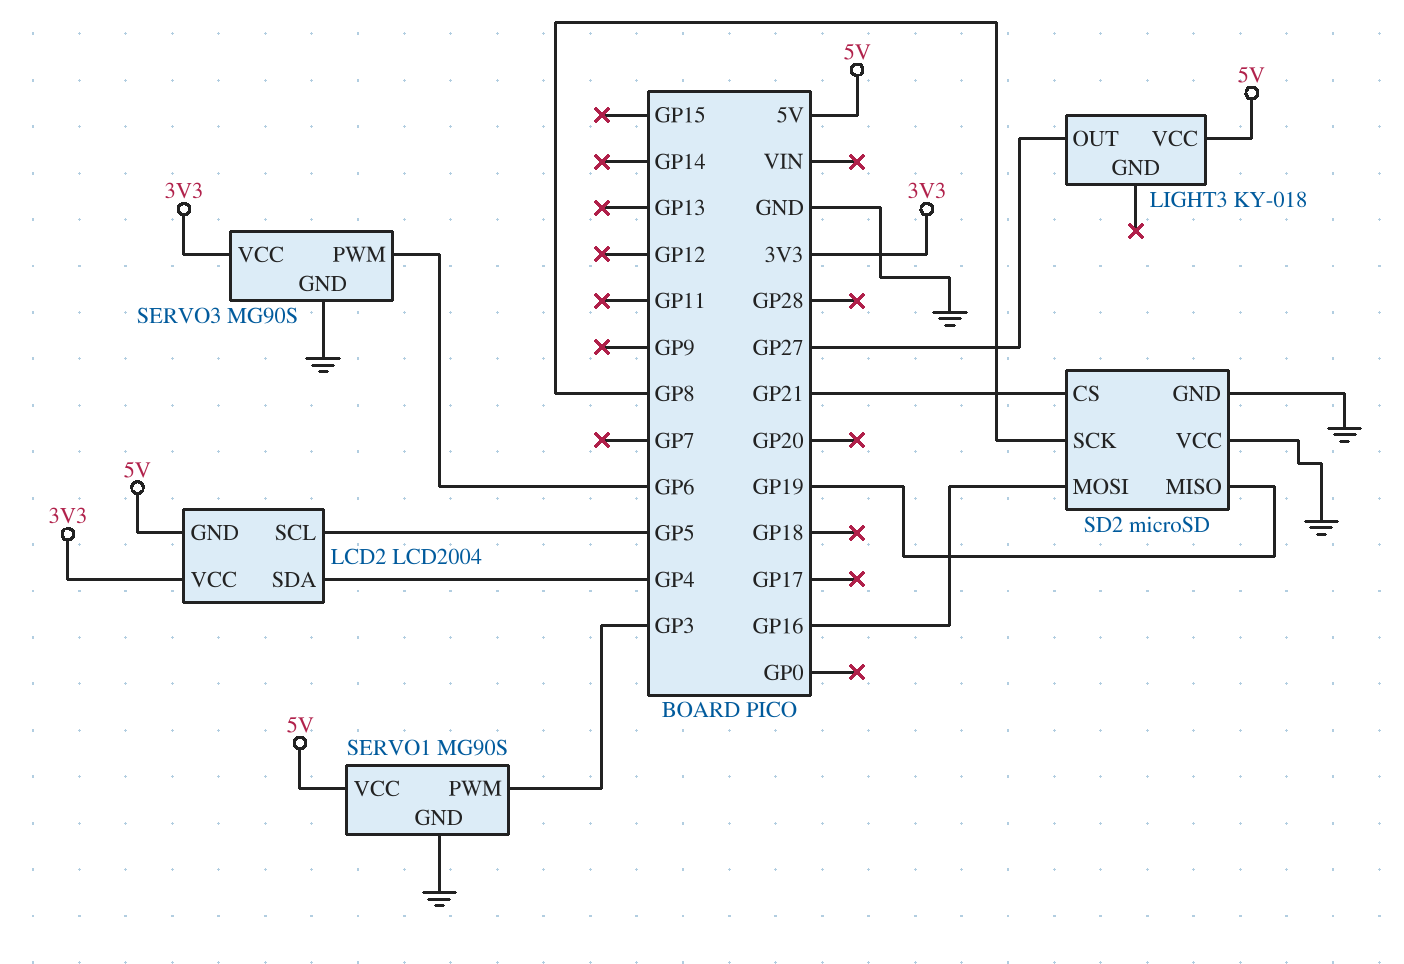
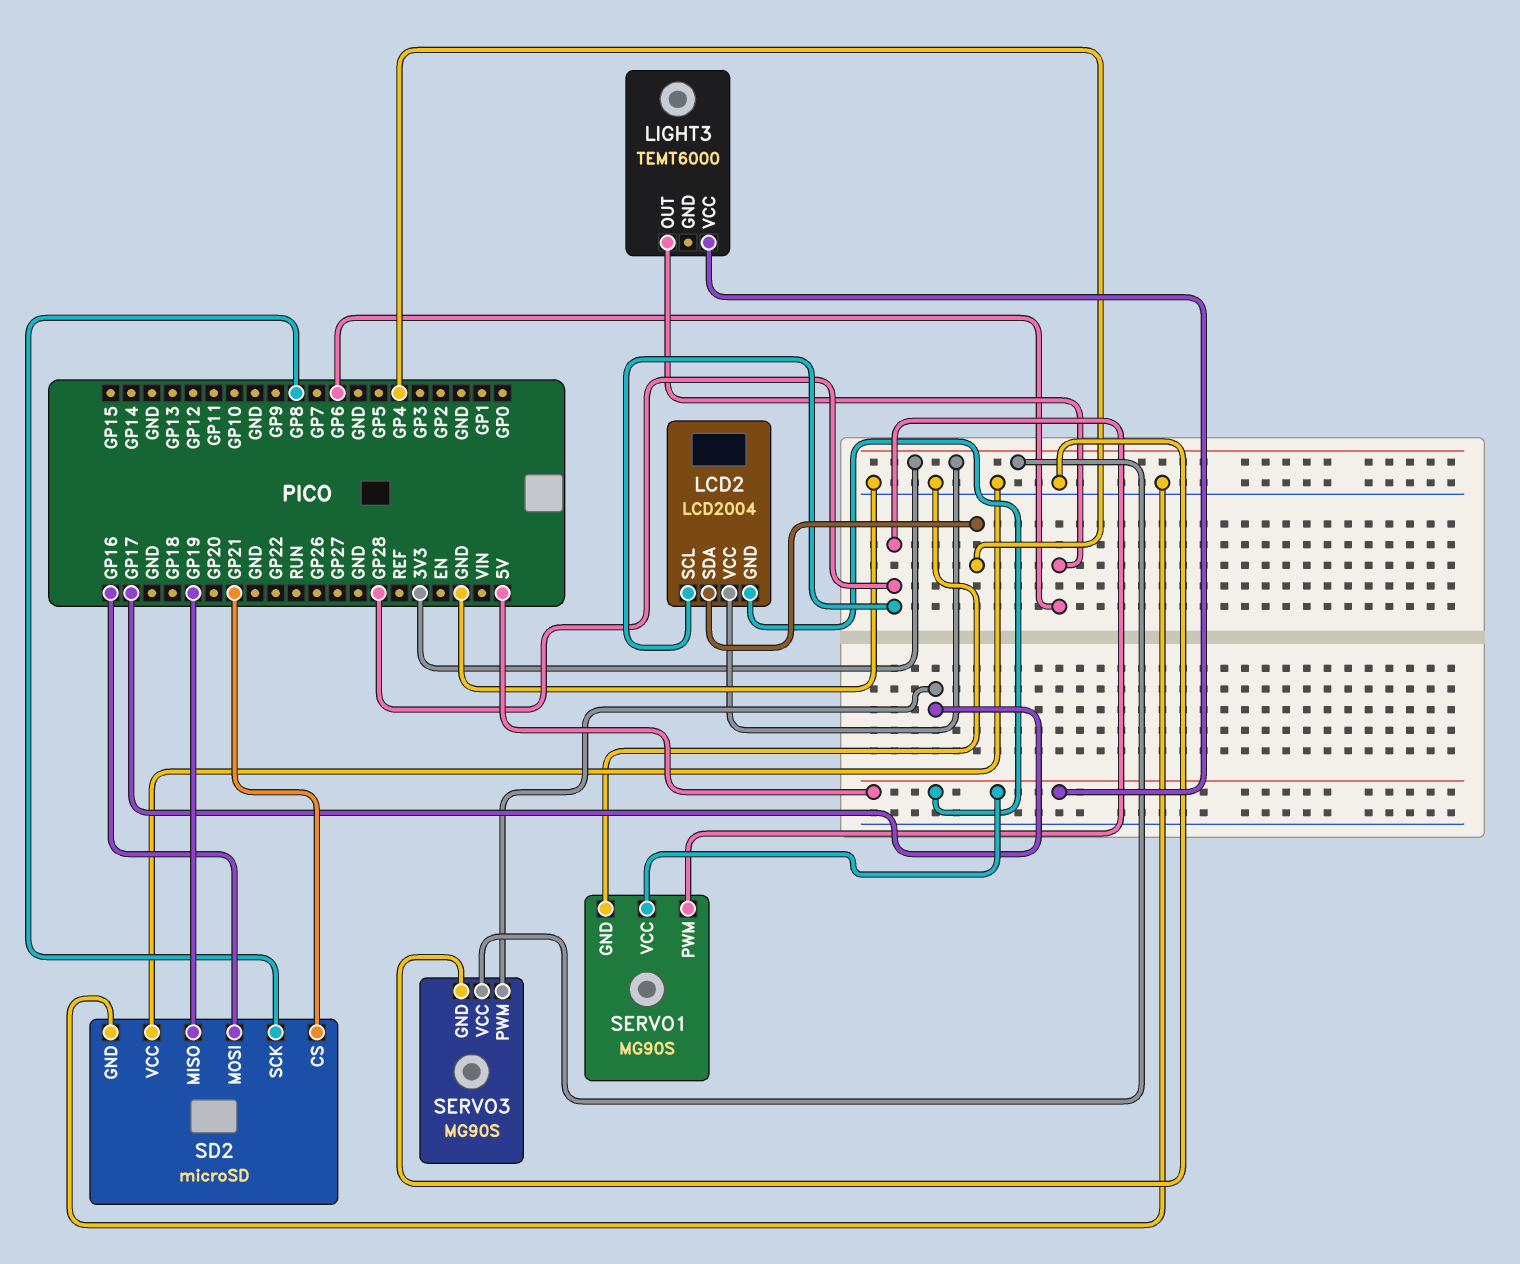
LCD2 pin SCL: GP5 -> GP28
LIGHT3: KY-018 -> TEMT6000
LIGHT3 pin OUT: GP27 -> GP6
SERVO1 pin PWM: GP3 -> GP28
SERVO3 pin PWM: GP6 -> GP17

